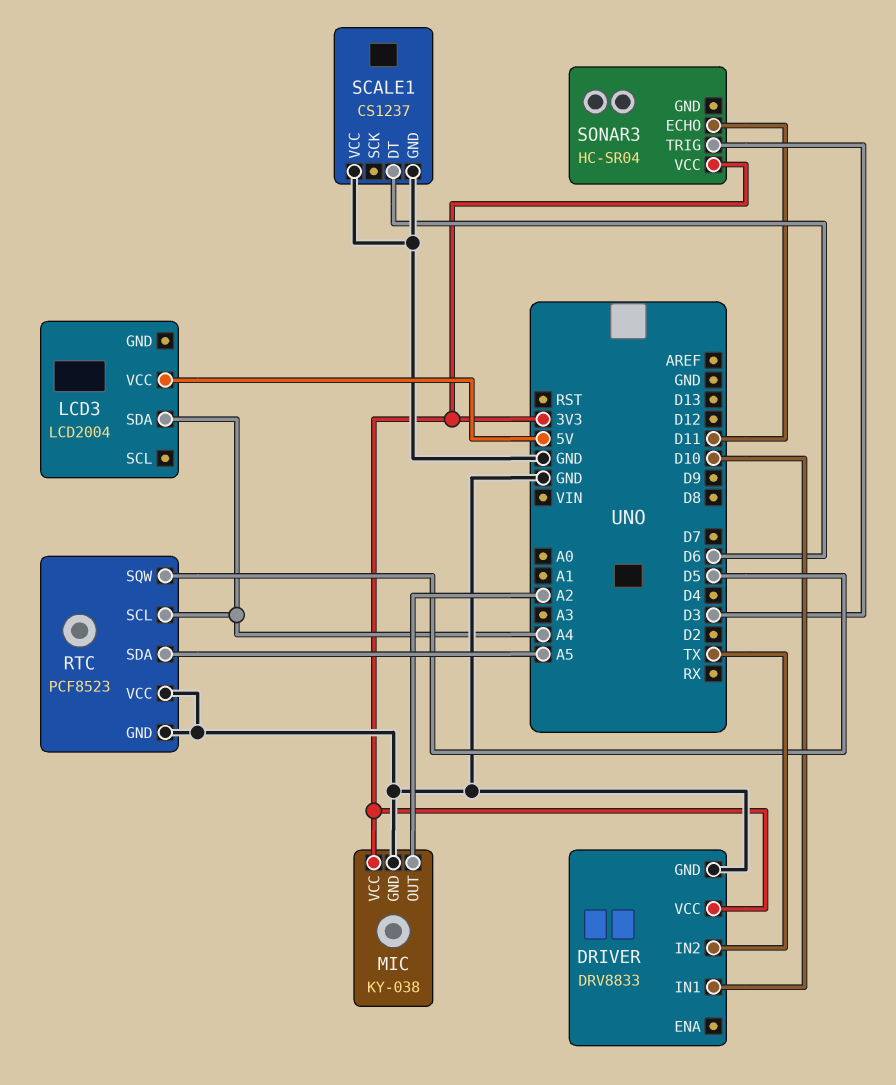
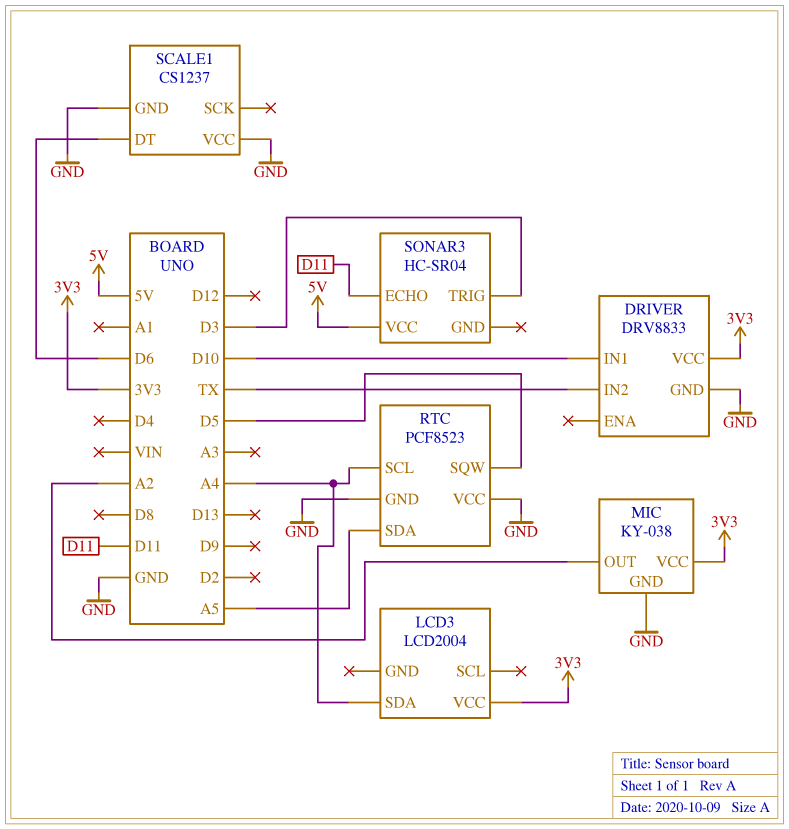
LCD3 pin VCC: 5V -> 3V3
SONAR3 pin VCC: 3V3 -> 5V

